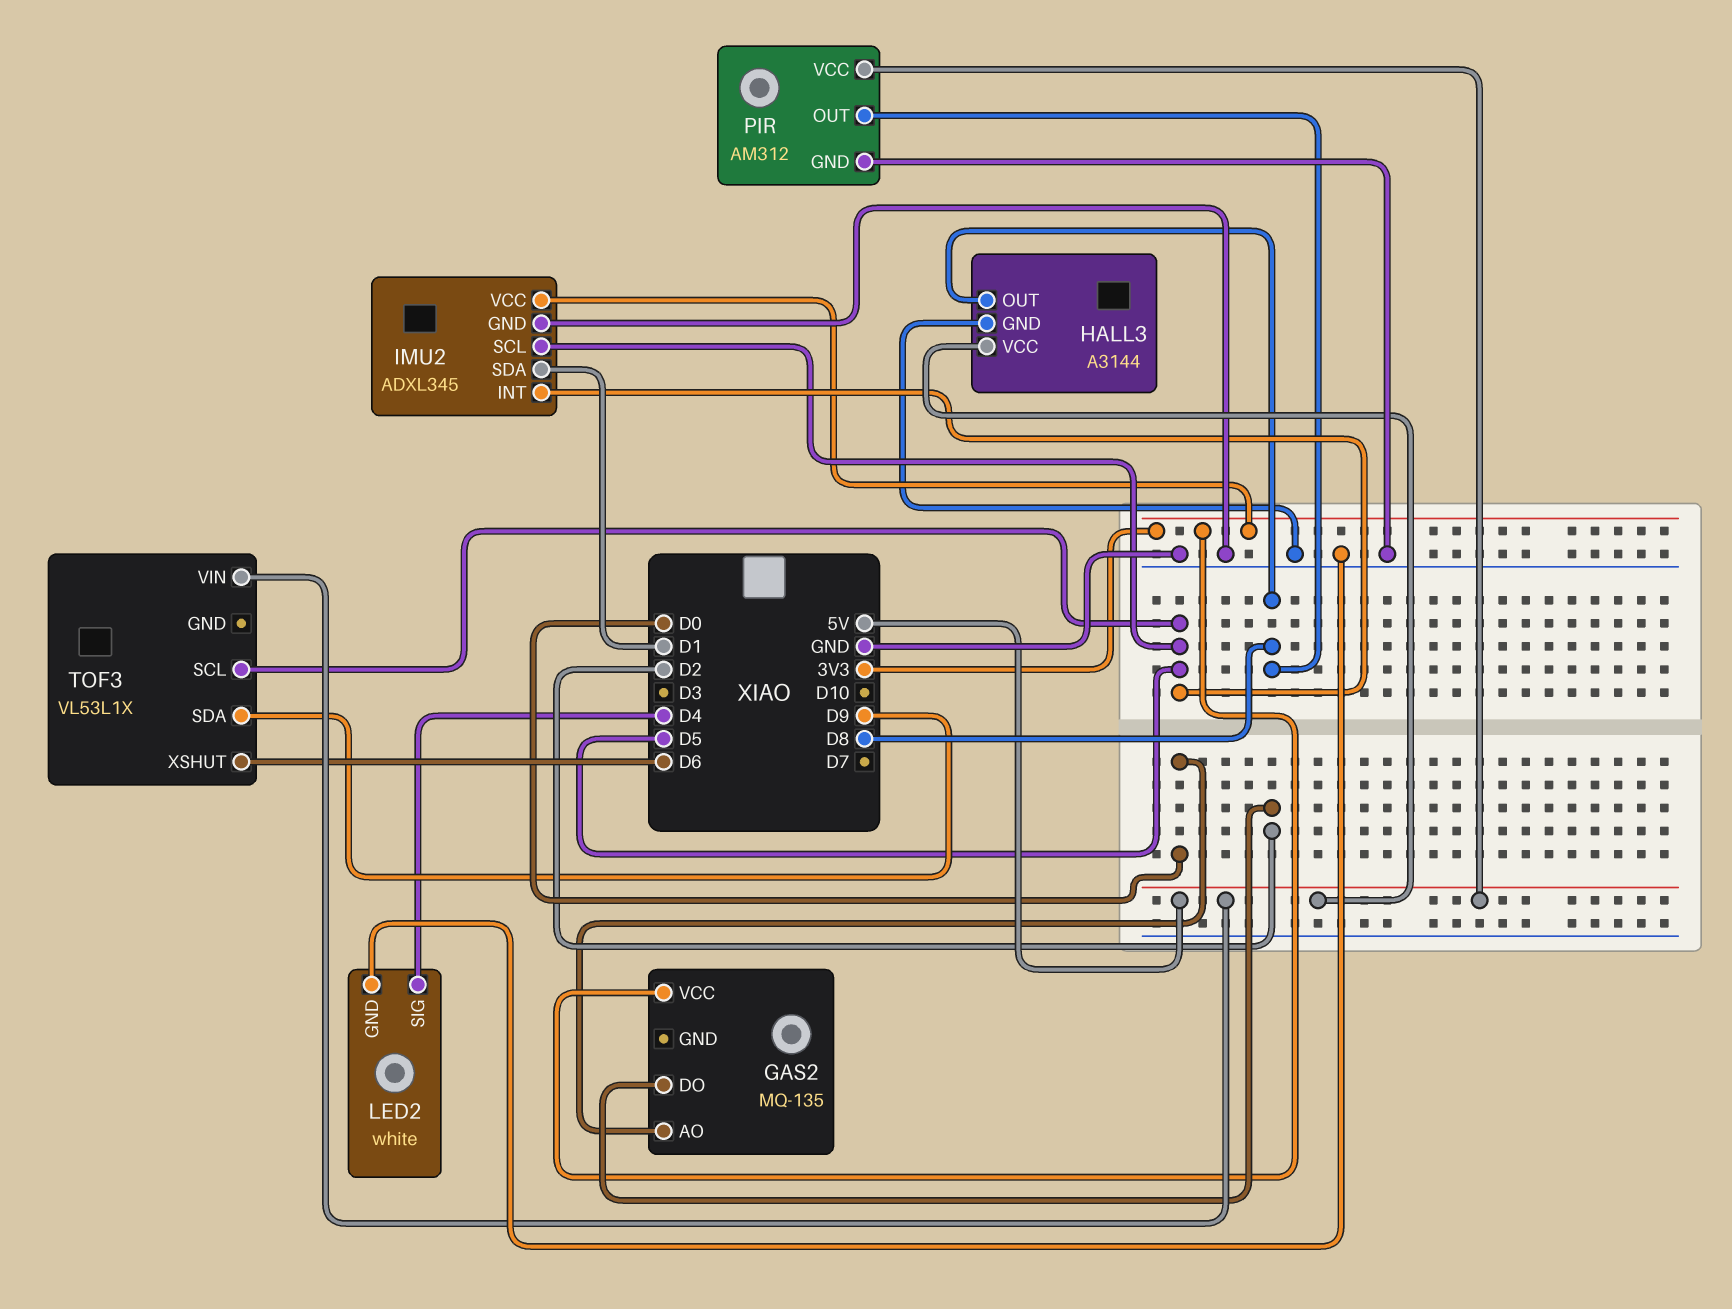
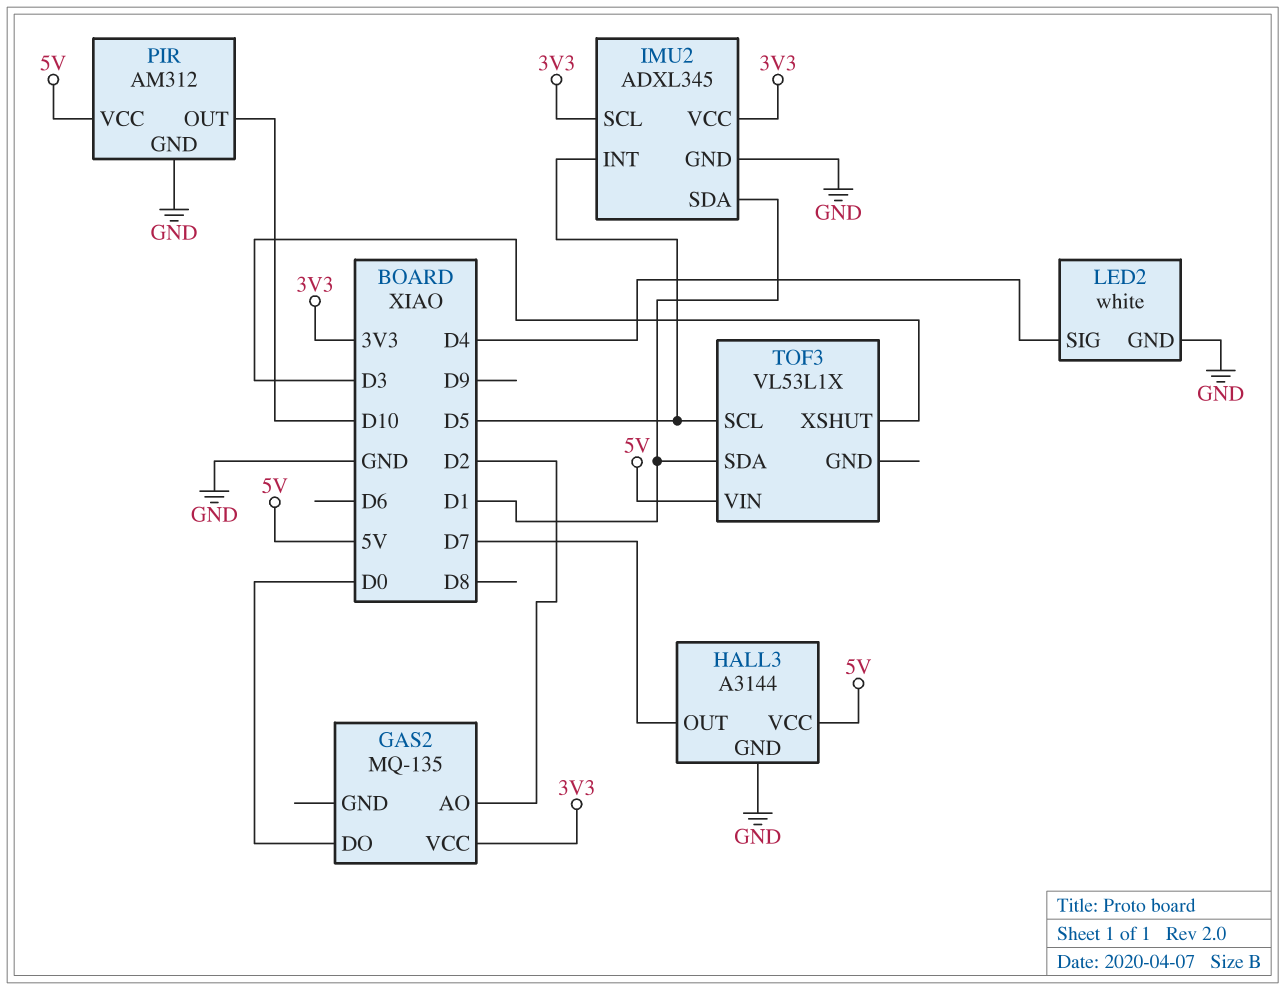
GAS2 pin AO: D0 -> D2
GAS2 pin DO: D2 -> D0
HALL3 pin OUT: D8 -> D7
IMU2 pin SCL: D5 -> 3V3
PIR pin OUT: D8 -> D10
TOF3 pin SDA: D9 -> D1
TOF3 pin XSHUT: D6 -> D3

